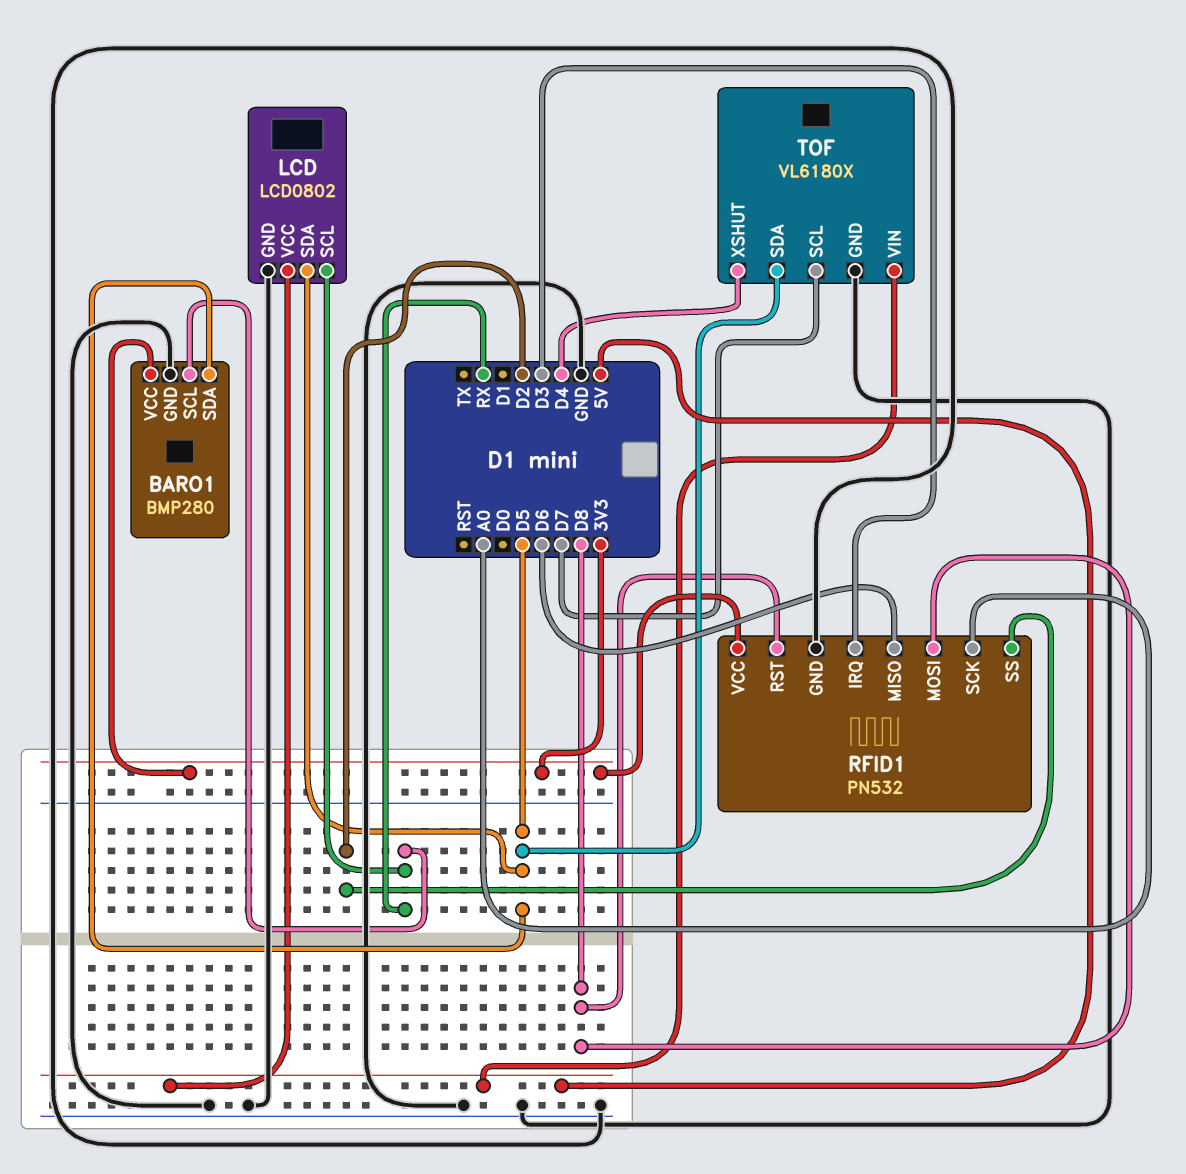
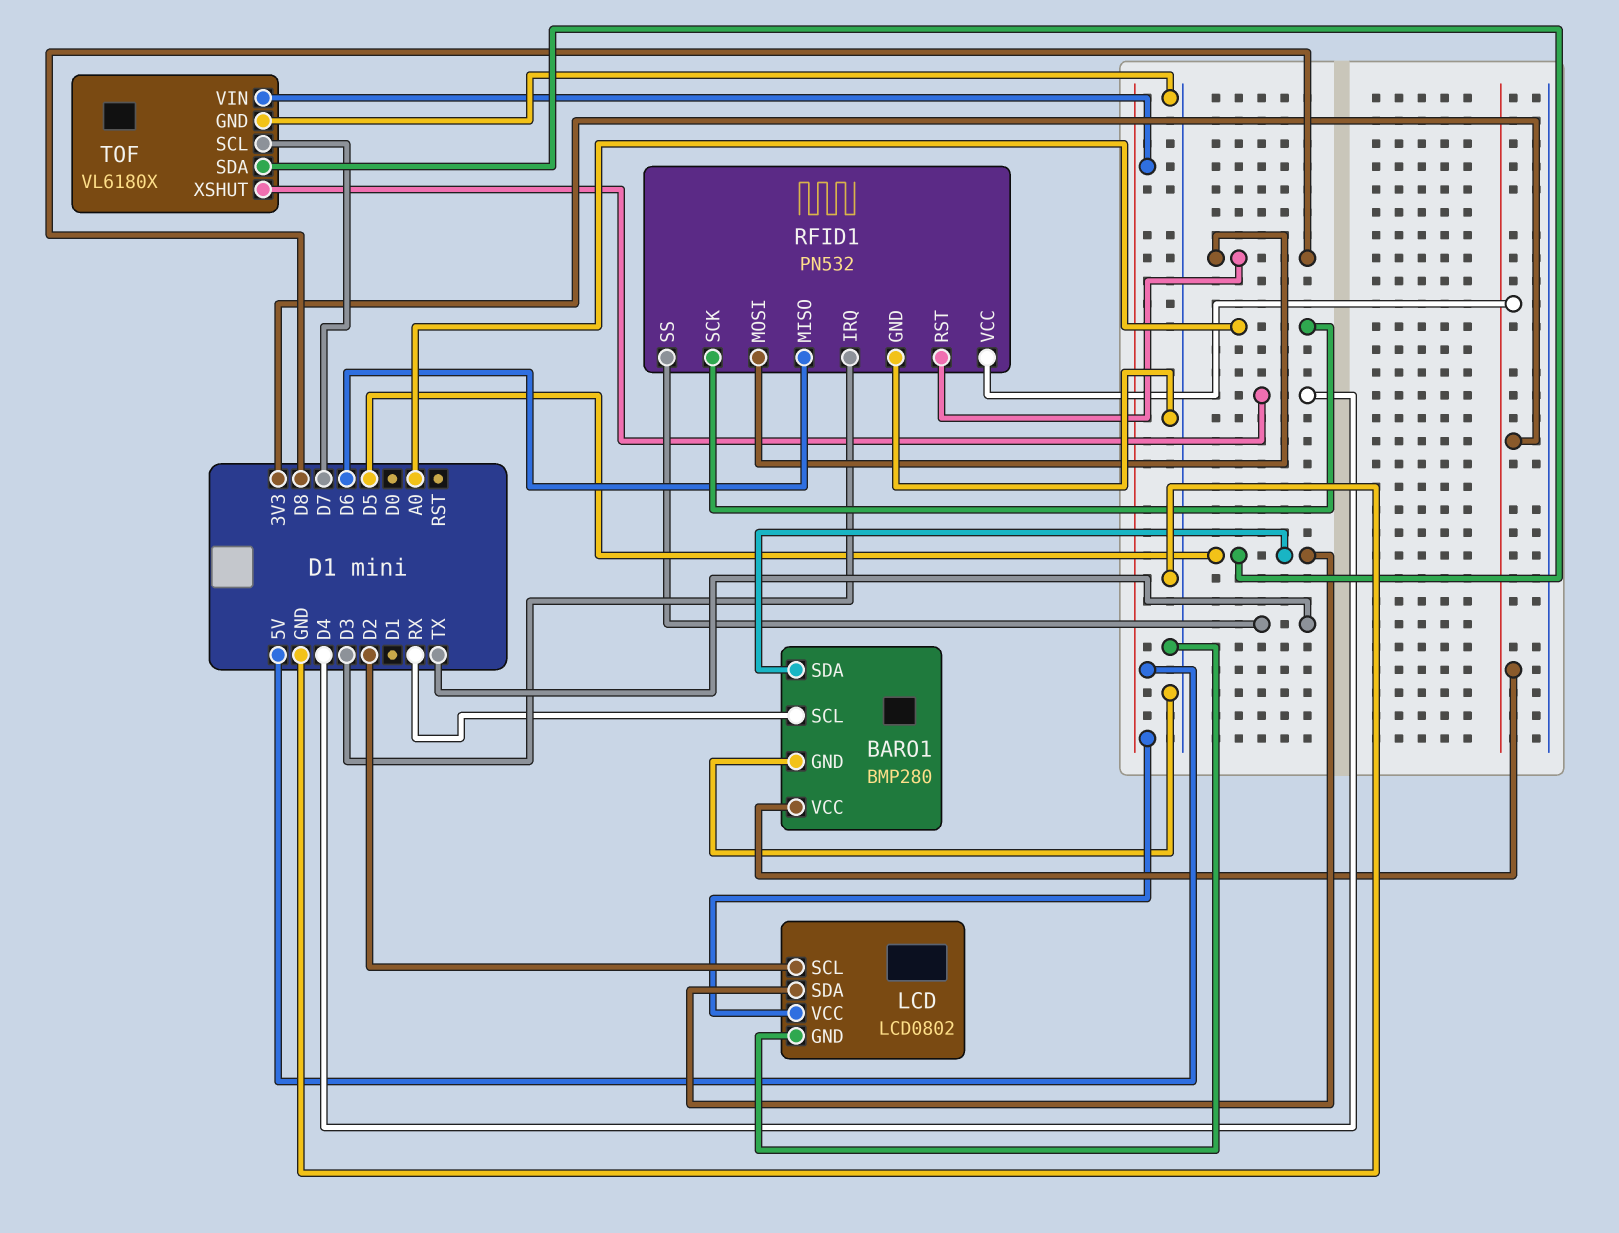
LCD pin SCL: RX -> D2
RFID1 pin SS: D2 -> TX

